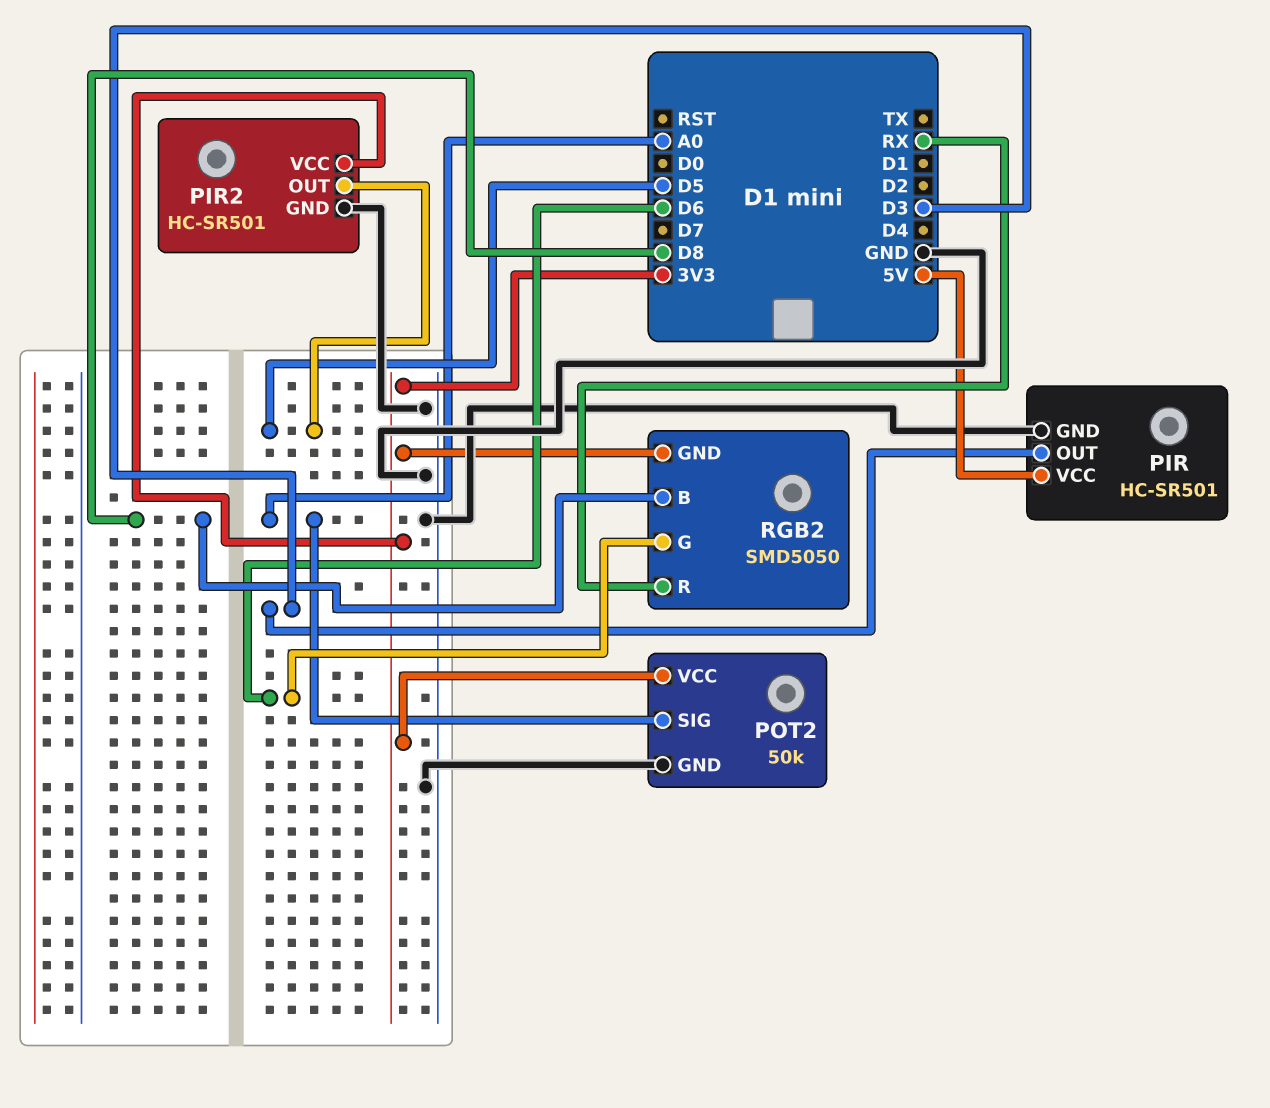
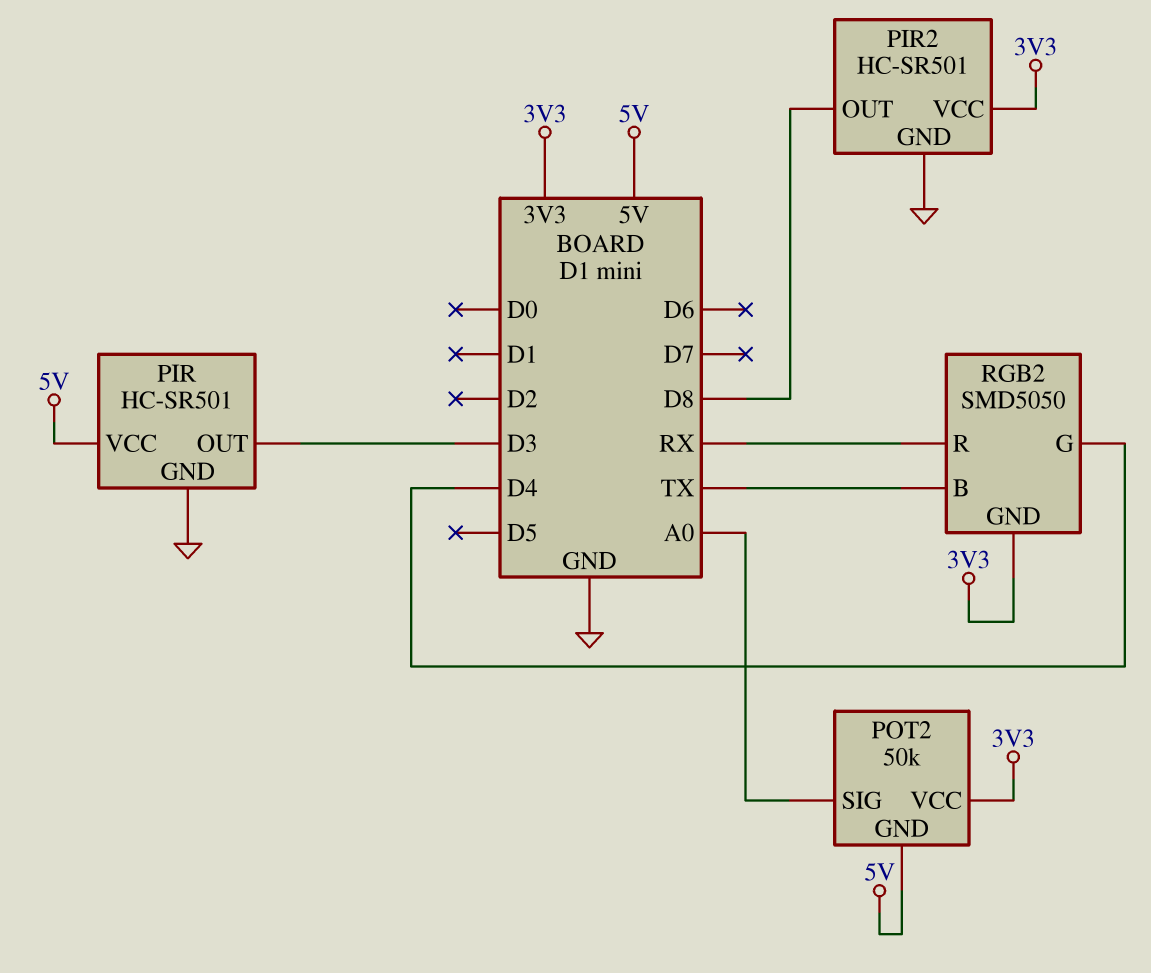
PIR2 pin OUT: D5 -> D8
POT2 pin GND: GND -> 5V
RGB2 pin B: D8 -> TX
RGB2 pin G: D6 -> D4

